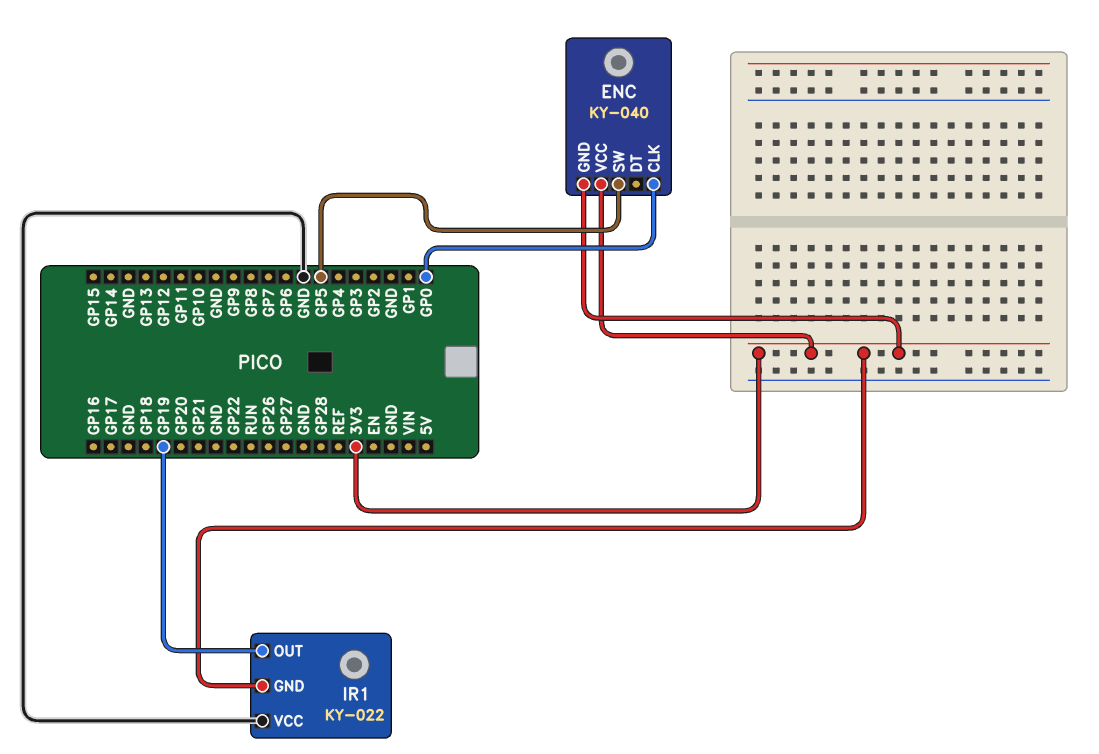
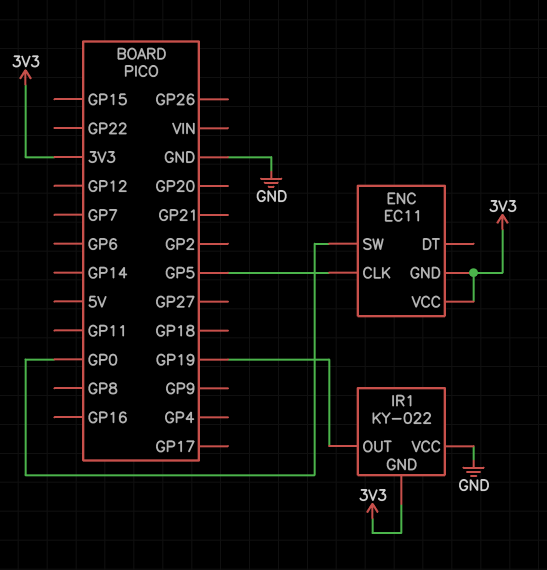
ENC: KY-040 -> EC11
ENC pin CLK: GP0 -> GP5
ENC pin SW: GP5 -> GP0

